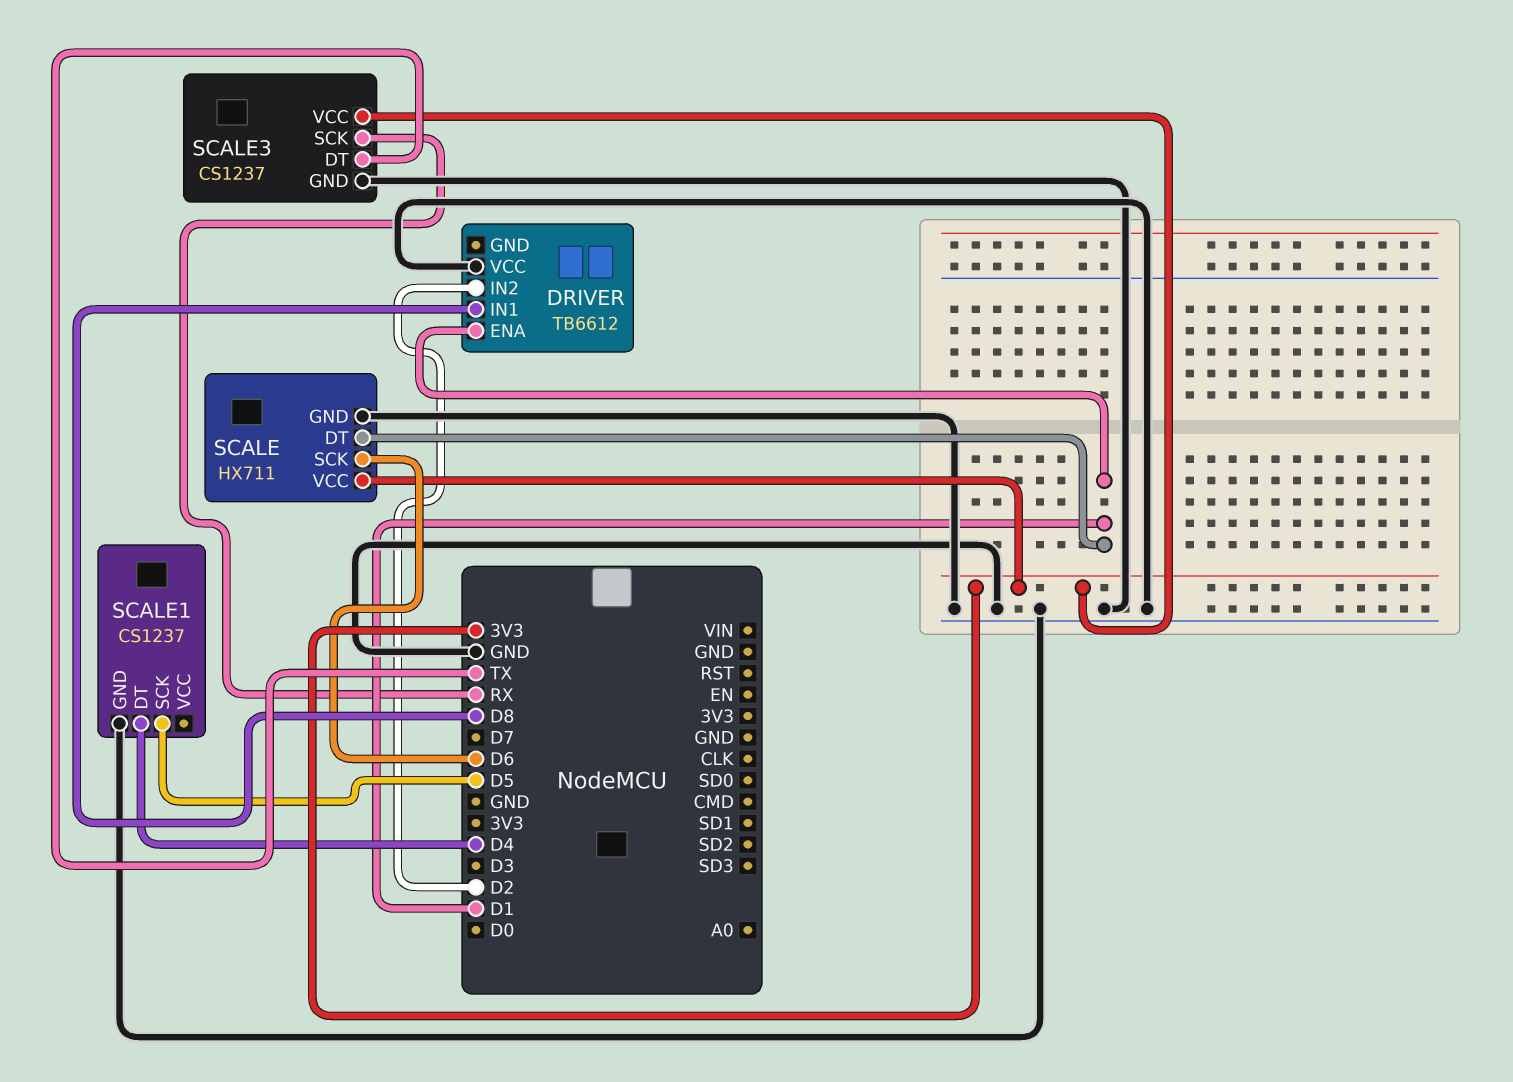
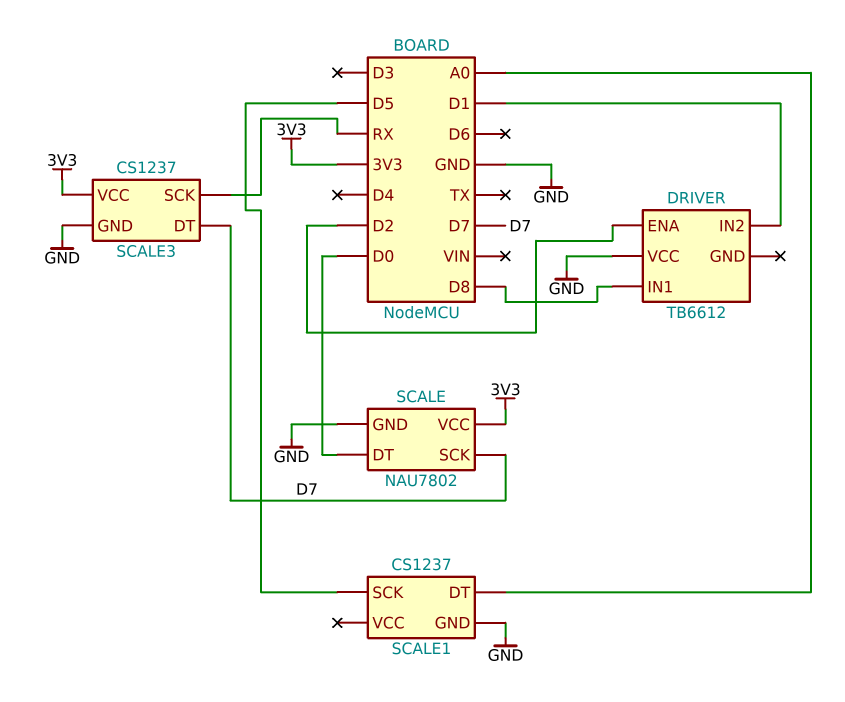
DRIVER pin ENA: D1 -> D2
DRIVER pin IN2: D2 -> D1
SCALE: HX711 -> NAU7802
SCALE pin DT: D1 -> D0
SCALE pin SCK: D6 -> D7
SCALE1 pin DT: D4 -> A0
SCALE3 pin DT: TX -> D7

